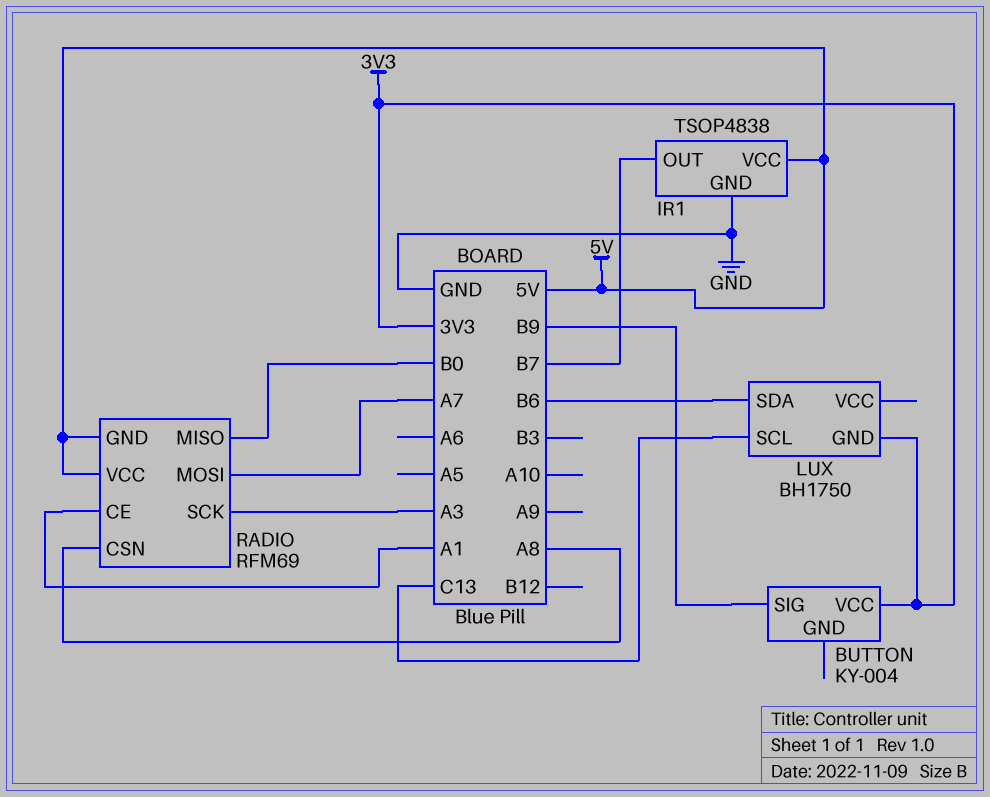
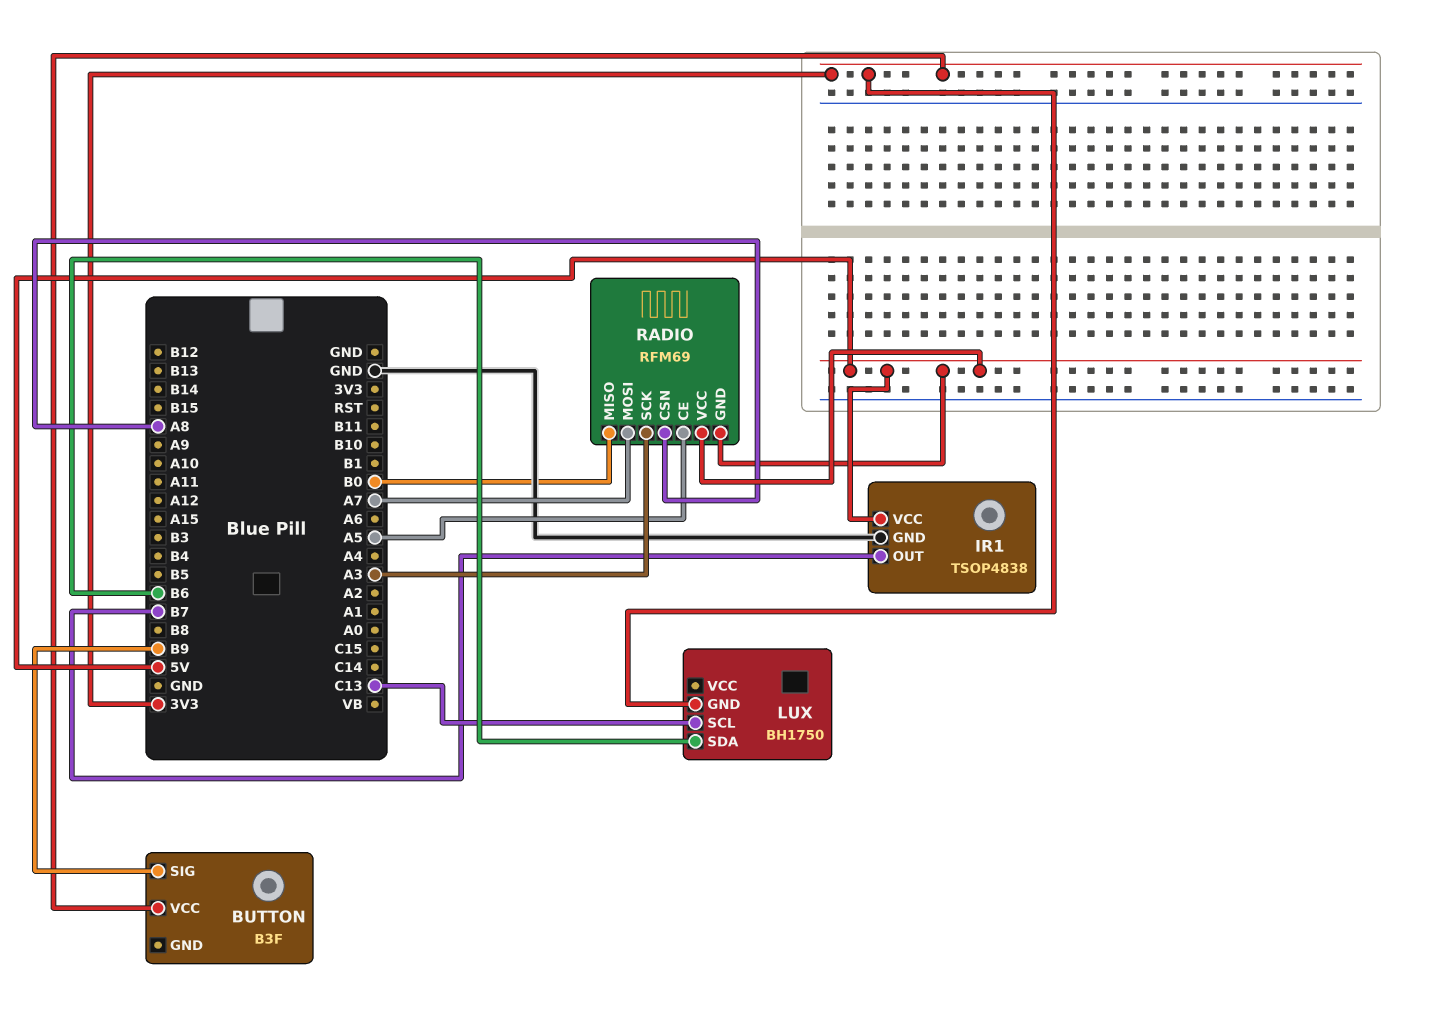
BUTTON: KY-004 -> B3F
RADIO pin CE: A1 -> A5

